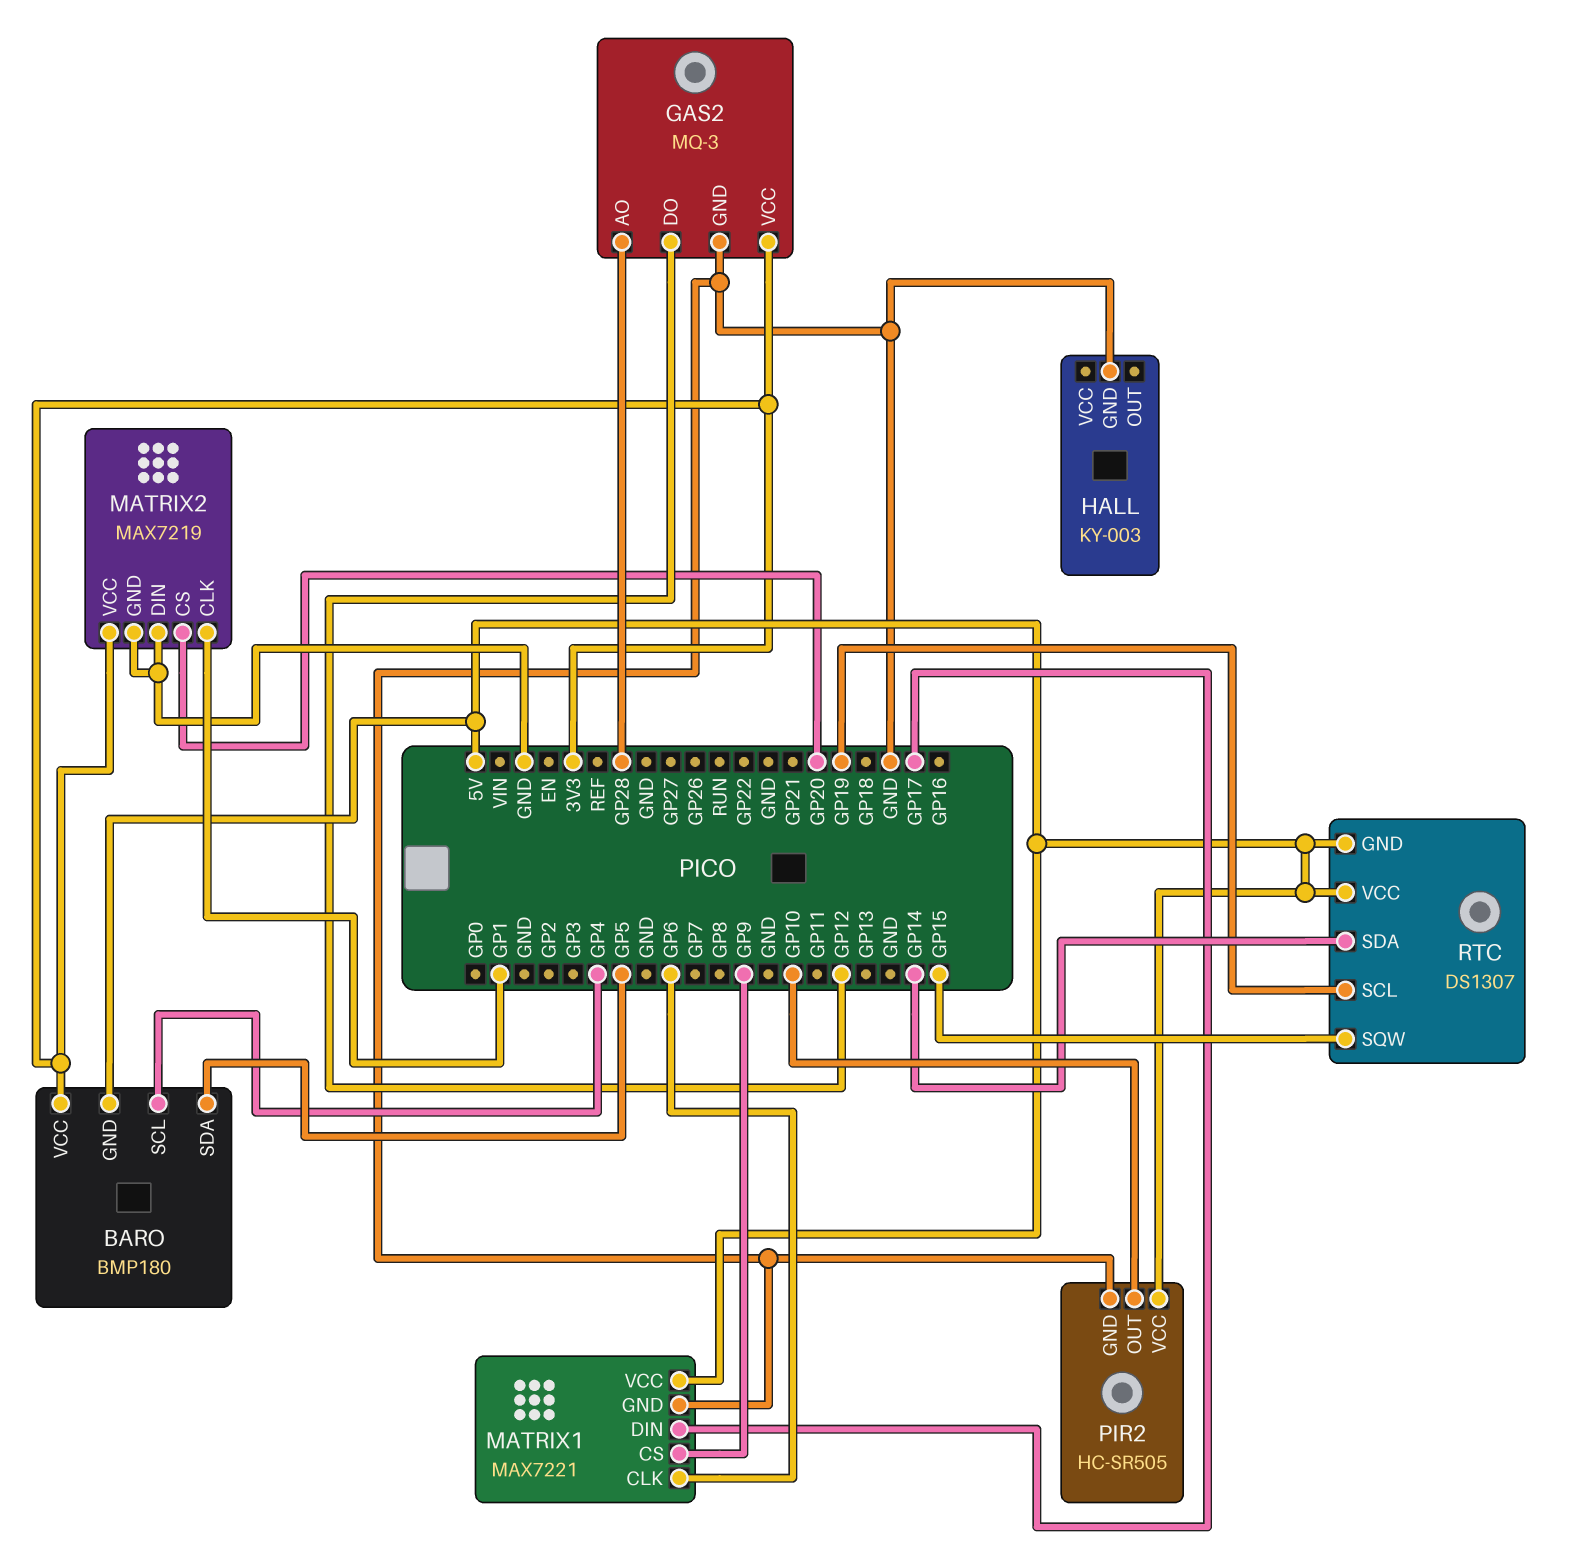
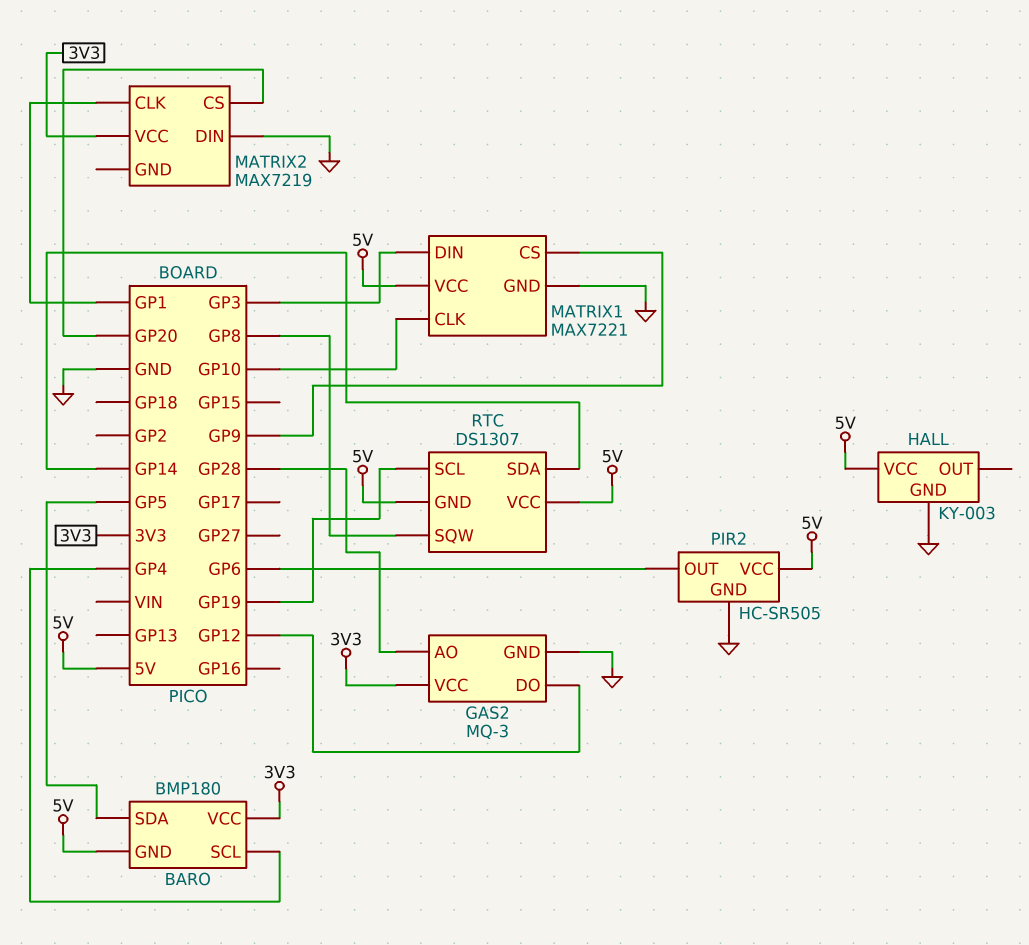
HALL pin VCC: none -> 5V
MATRIX1 pin CLK: GP6 -> GP10
MATRIX1 pin DIN: GP17 -> GP3
MATRIX2 pin GND: GND -> none
PIR2 pin OUT: GP10 -> GP6
RTC pin SQW: GP15 -> GP8

